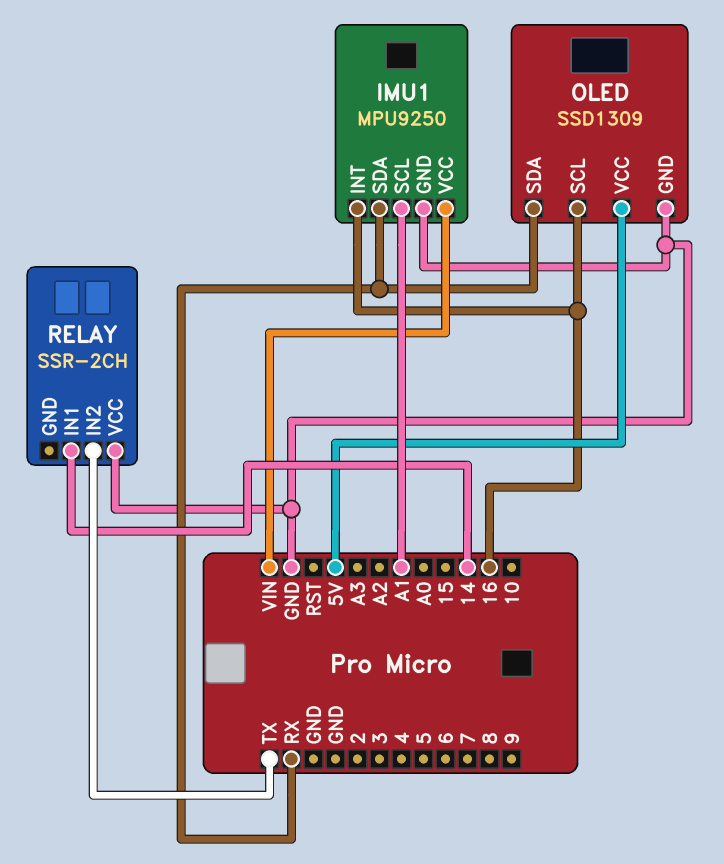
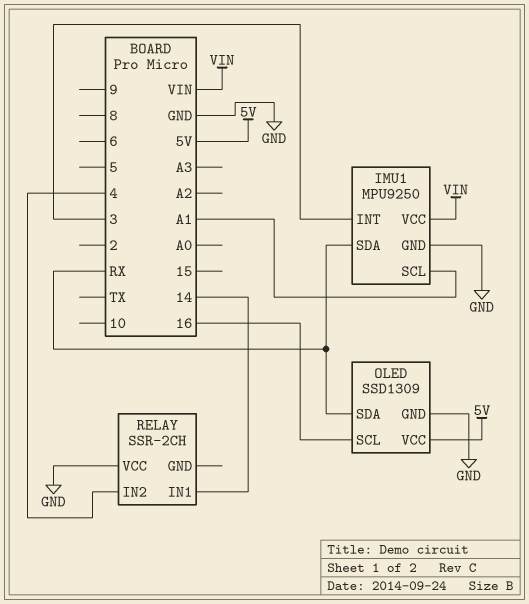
IMU1 pin INT: 16 -> 3
RELAY pin IN2: TX -> 4

